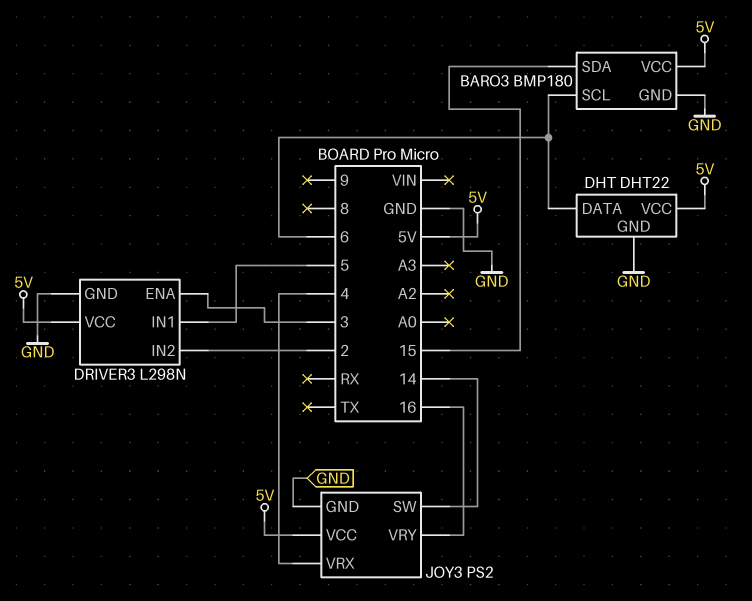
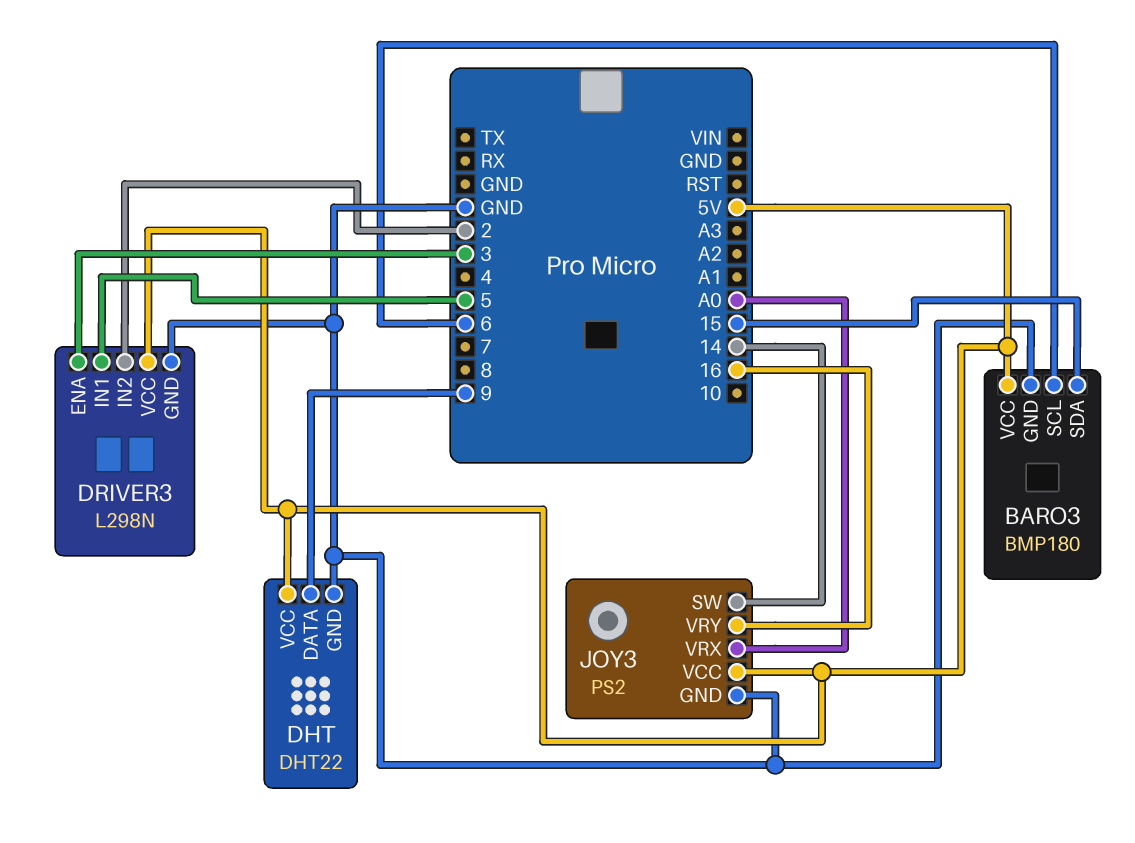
DHT pin DATA: 6 -> 9
JOY3 pin VRX: 4 -> A0

